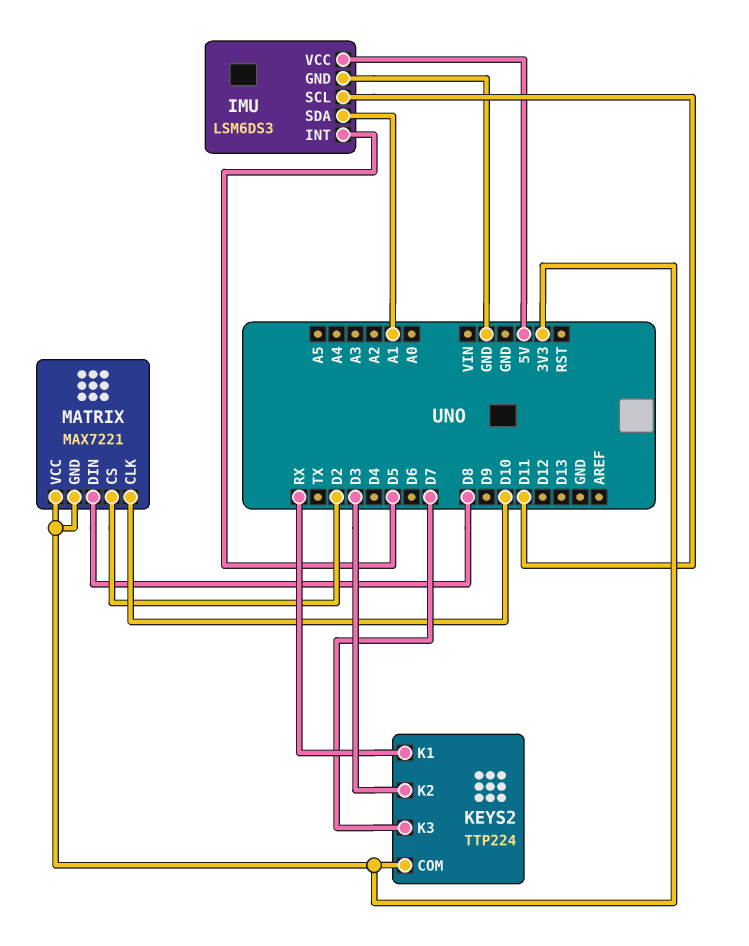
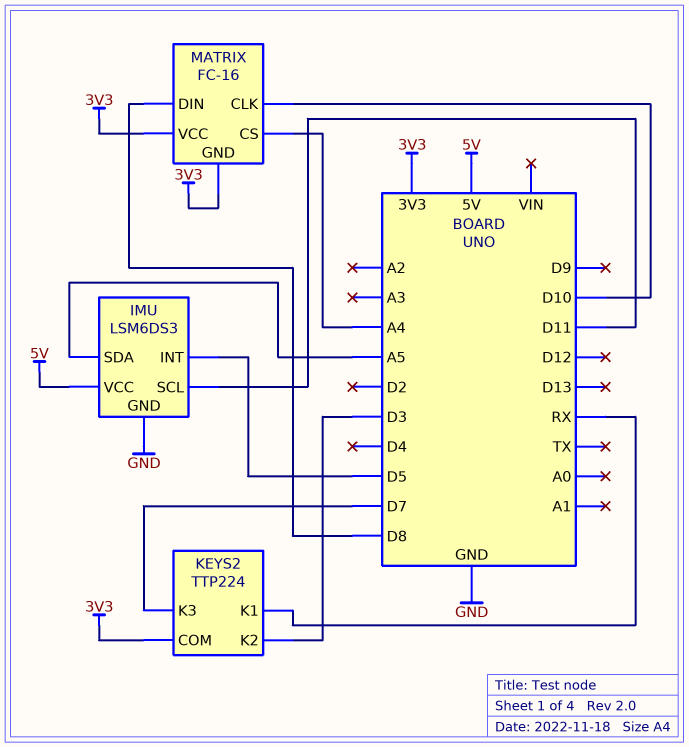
IMU pin SDA: A1 -> A5
MATRIX: MAX7221 -> FC-16
MATRIX pin CS: D2 -> A4

